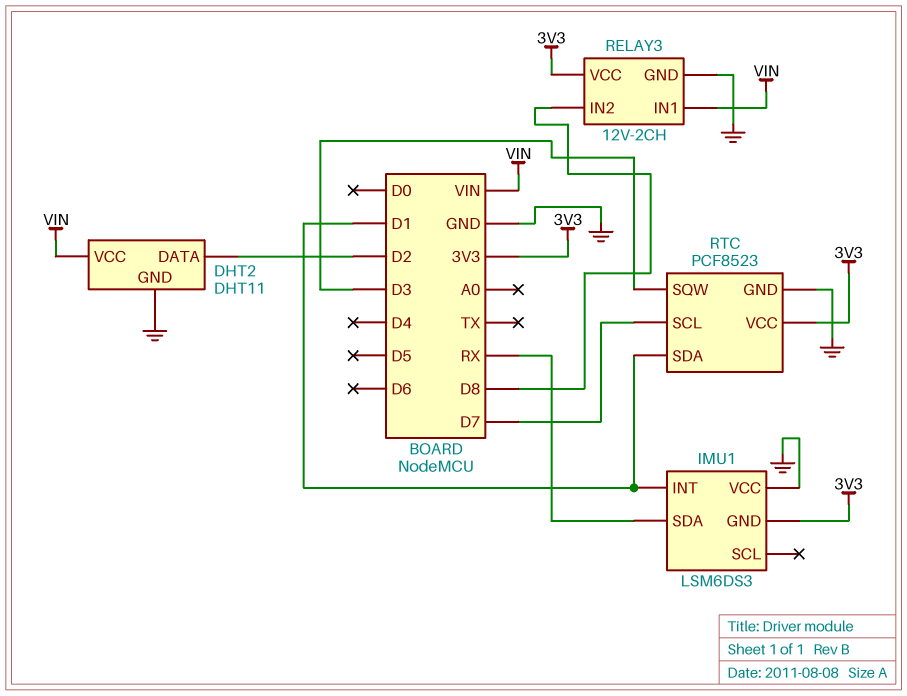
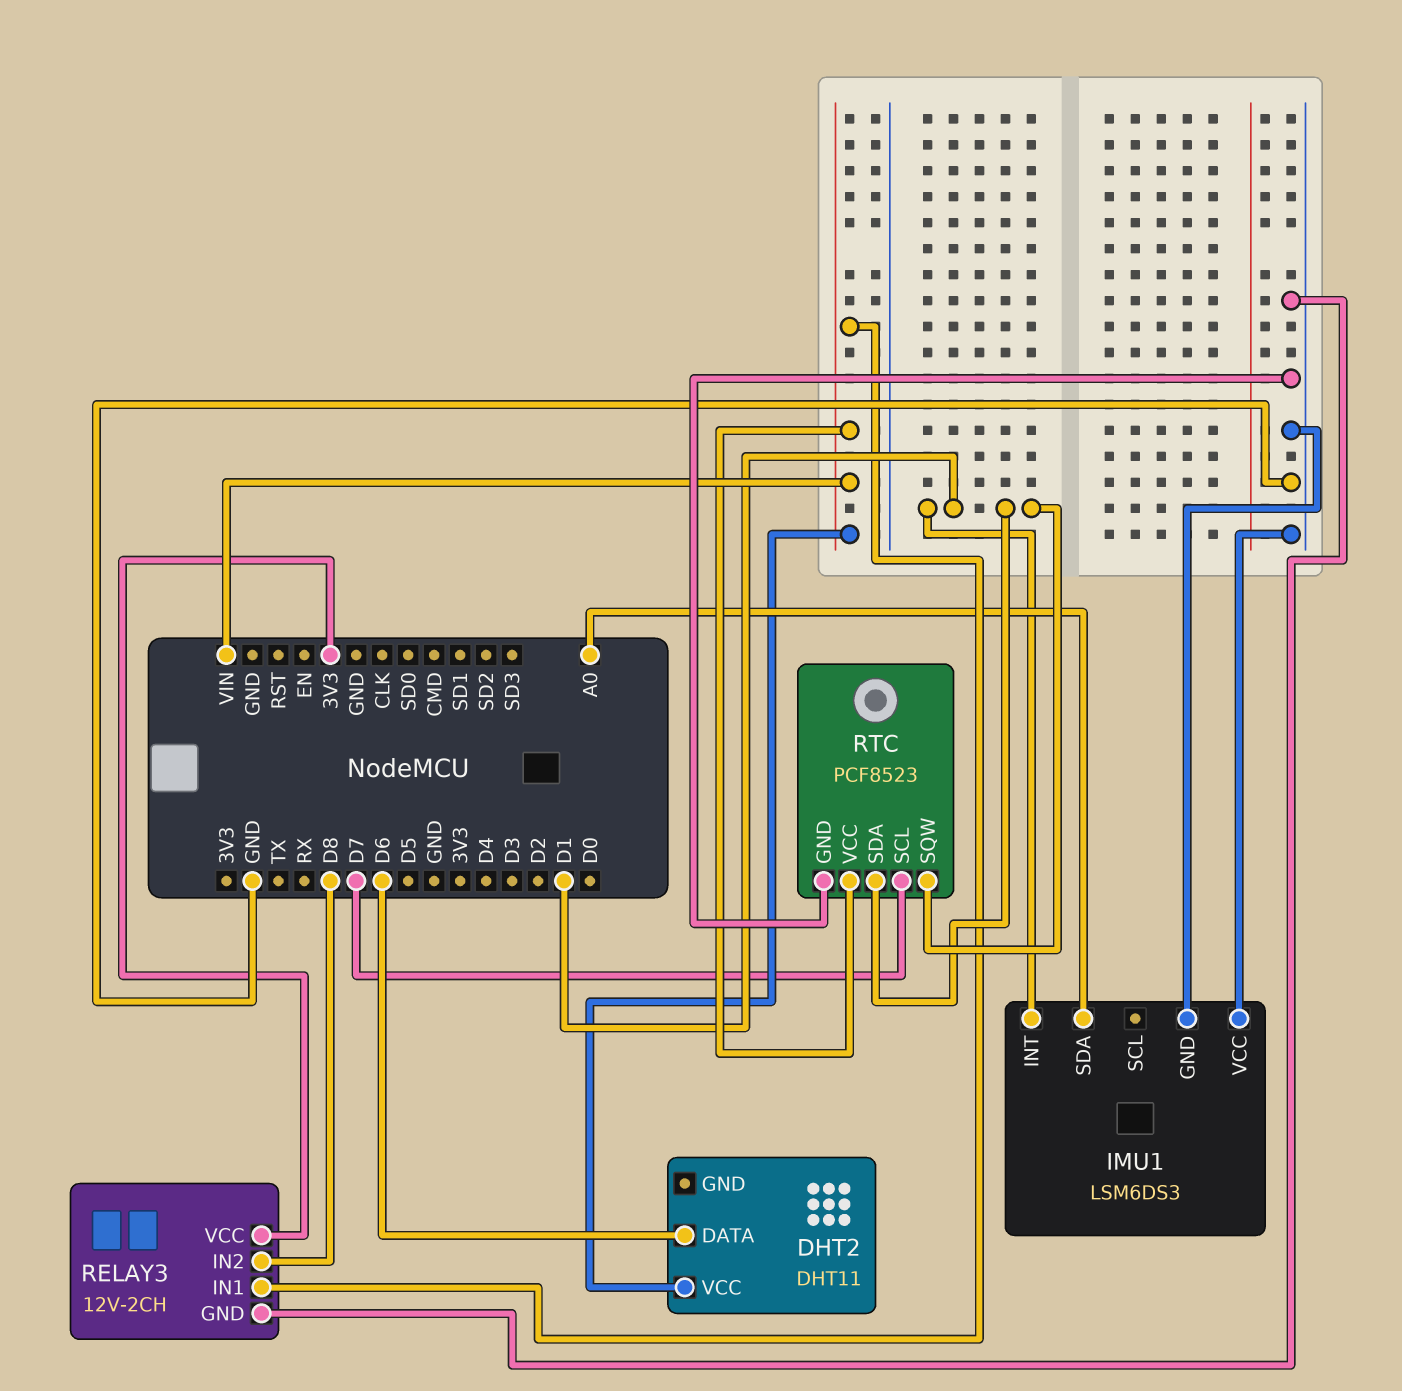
DHT2 pin DATA: D2 -> D6
DHT2 pin GND: GND -> none
IMU1 pin GND: 3V3 -> GND
IMU1 pin SDA: RX -> A0
RTC pin SQW: D3 -> D1
RTC pin VCC: 3V3 -> VIN

